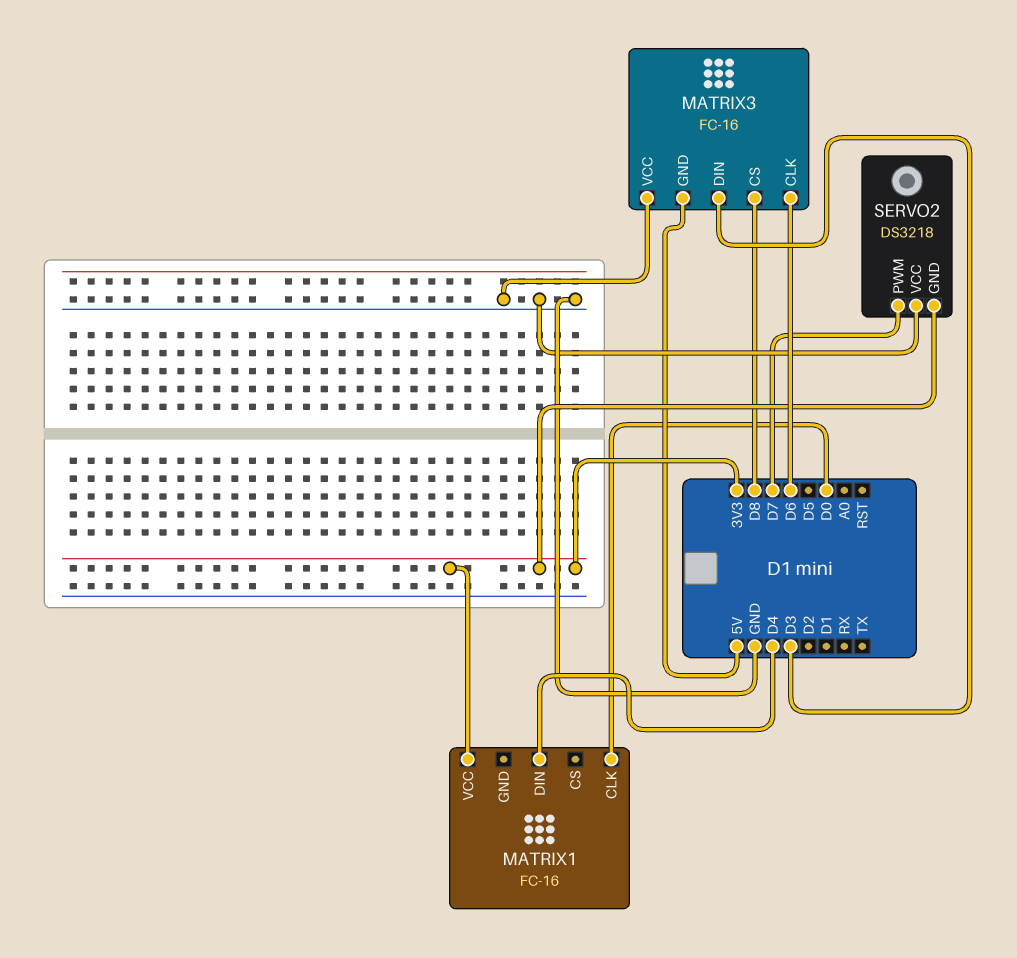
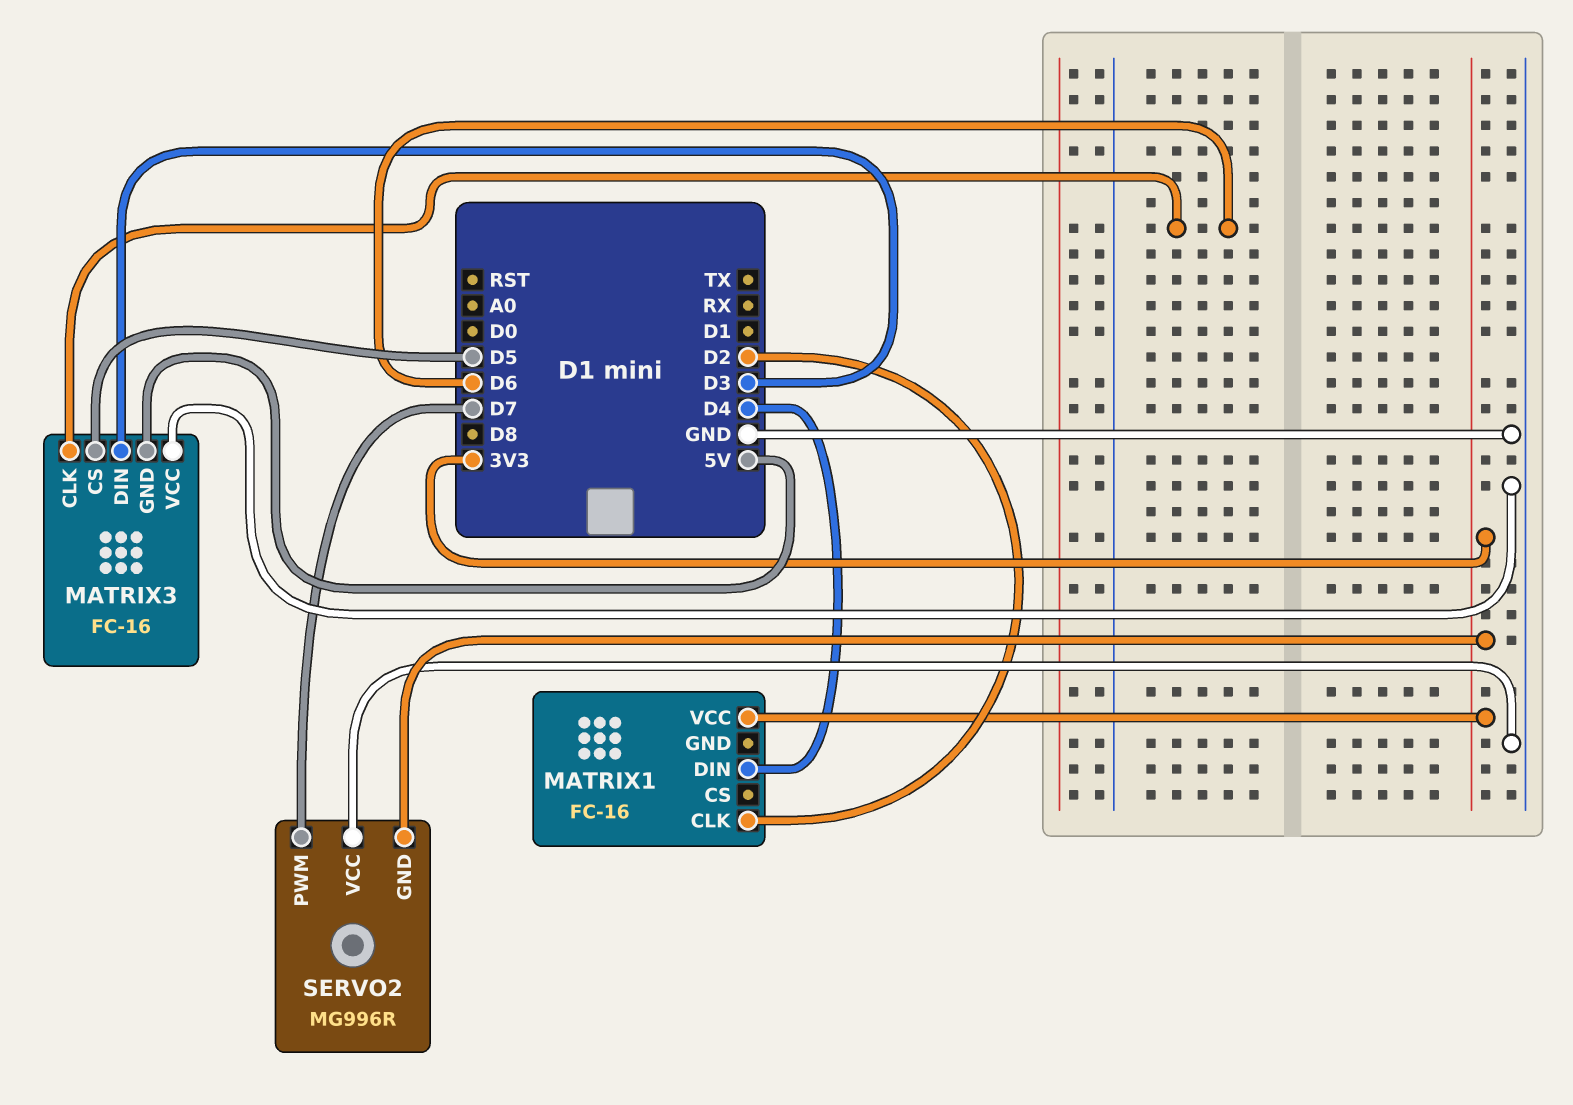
MATRIX1 pin CLK: D0 -> D2
MATRIX3 pin CS: D8 -> D5
SERVO2: DS3218 -> MG996R

